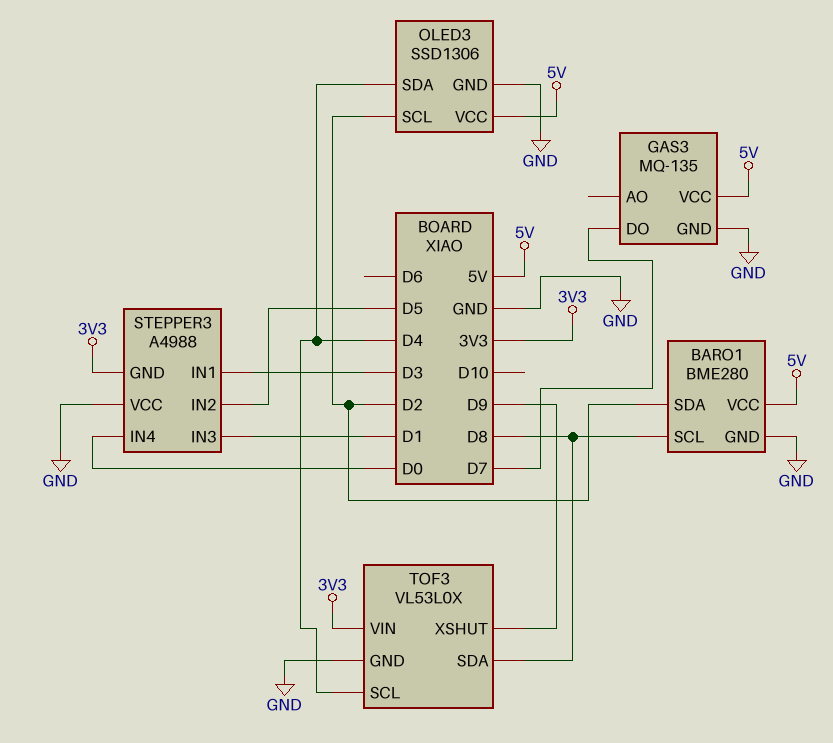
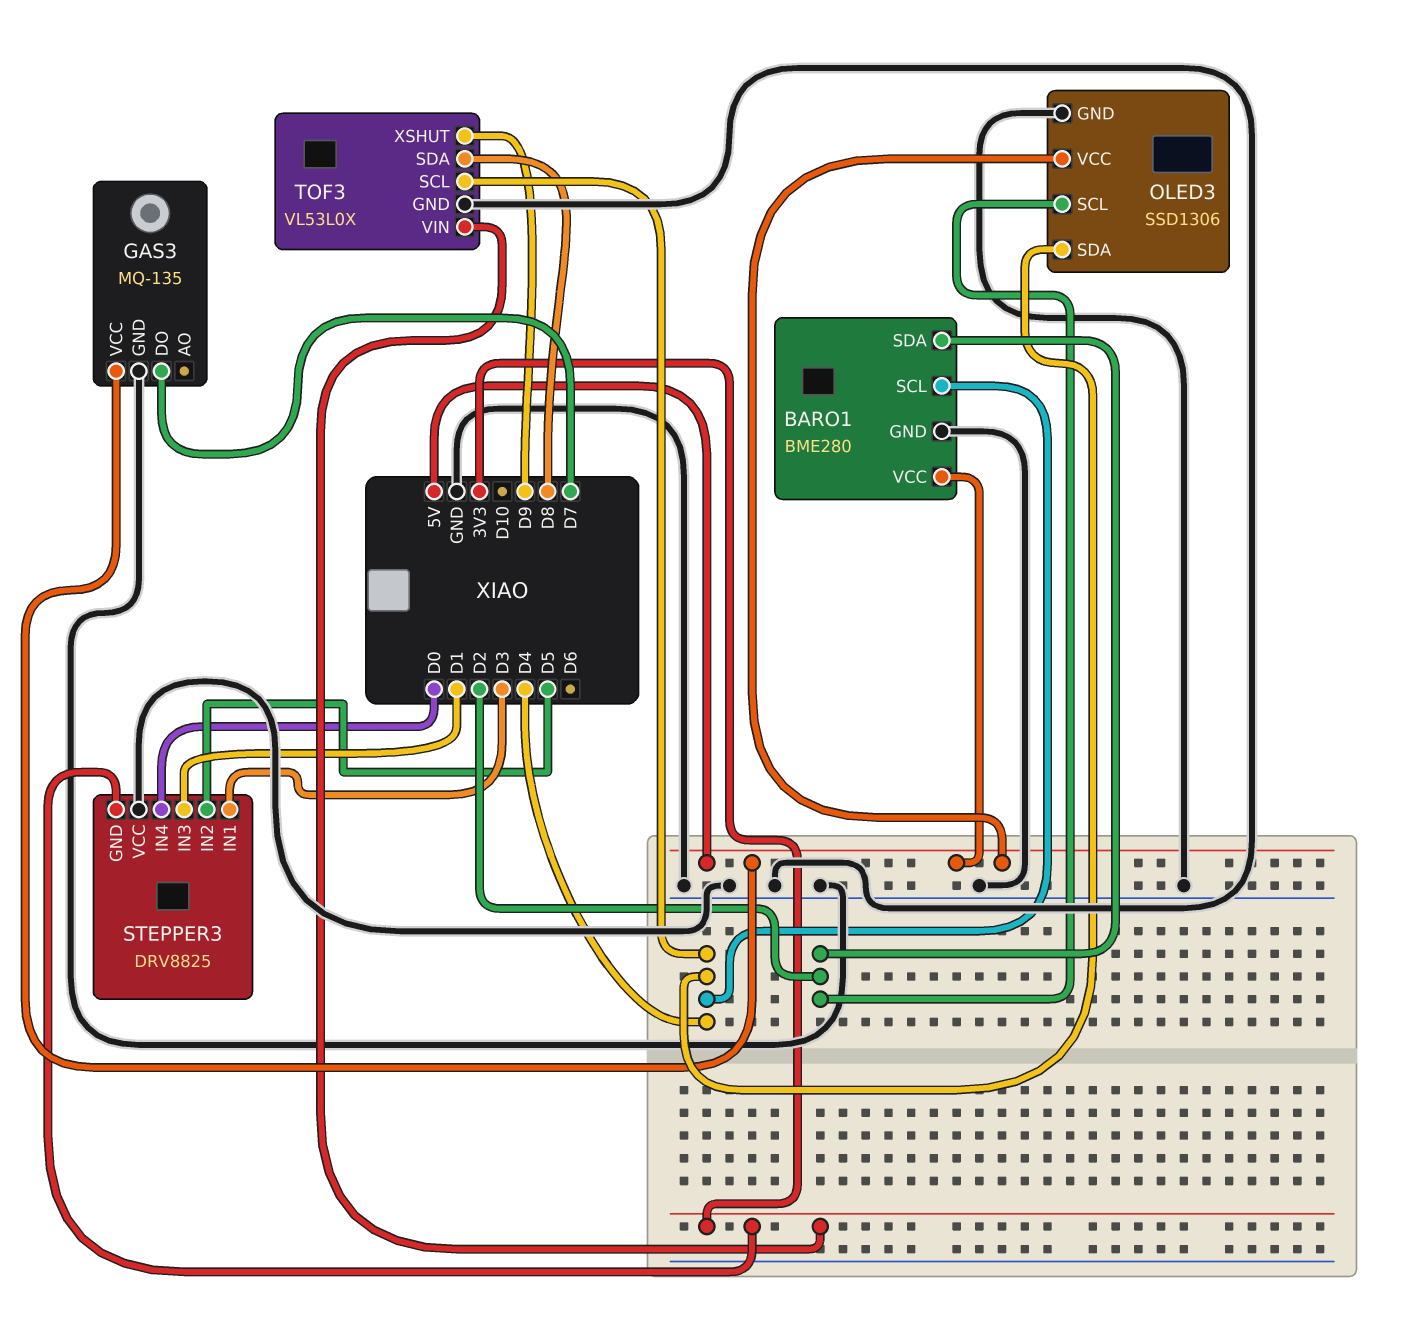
BARO1 pin SCL: D8 -> D4
STEPPER3: A4988 -> DRV8825

